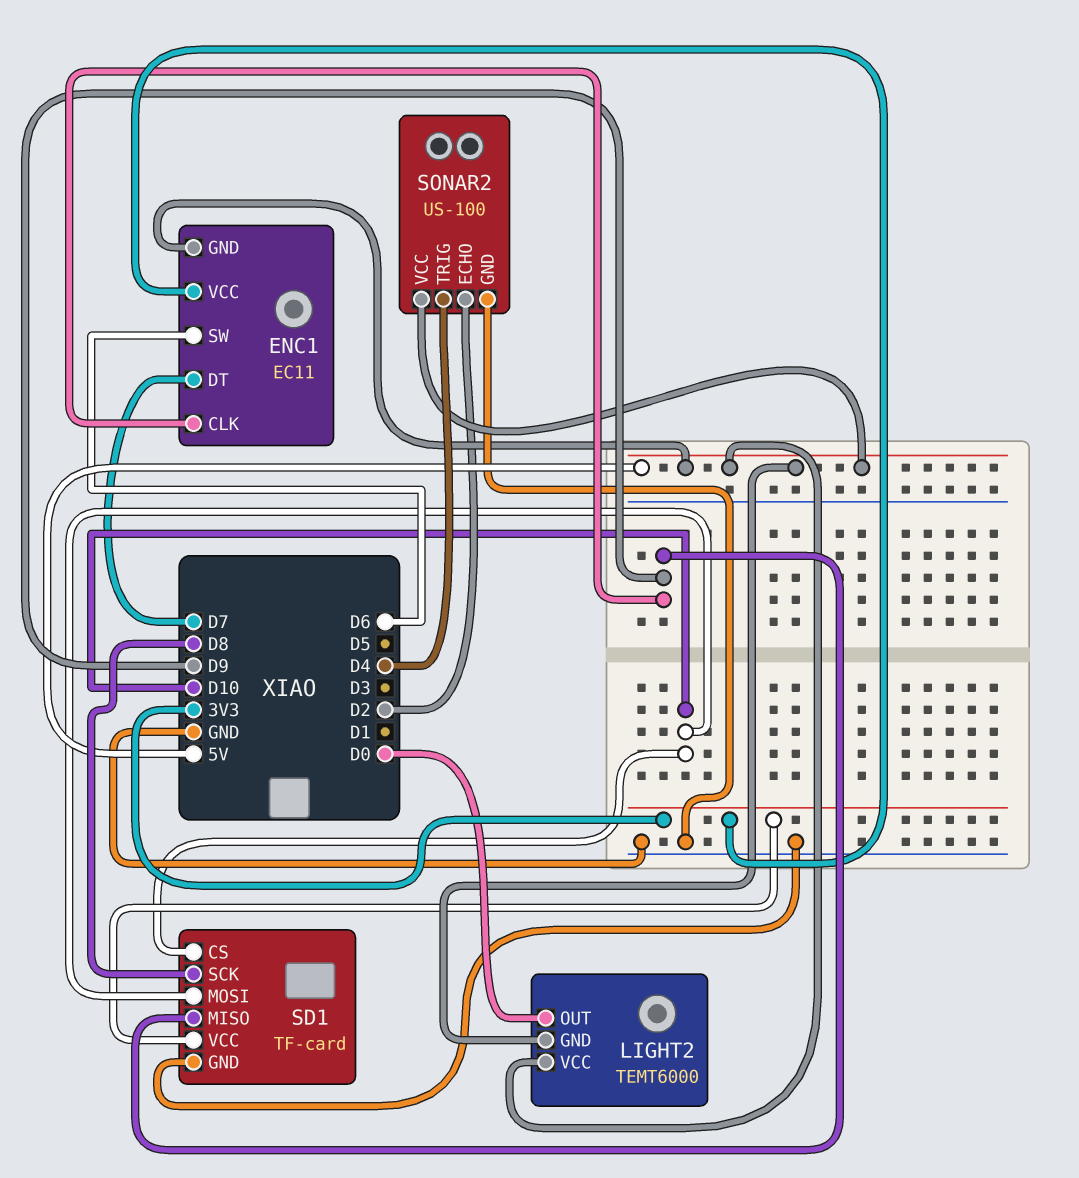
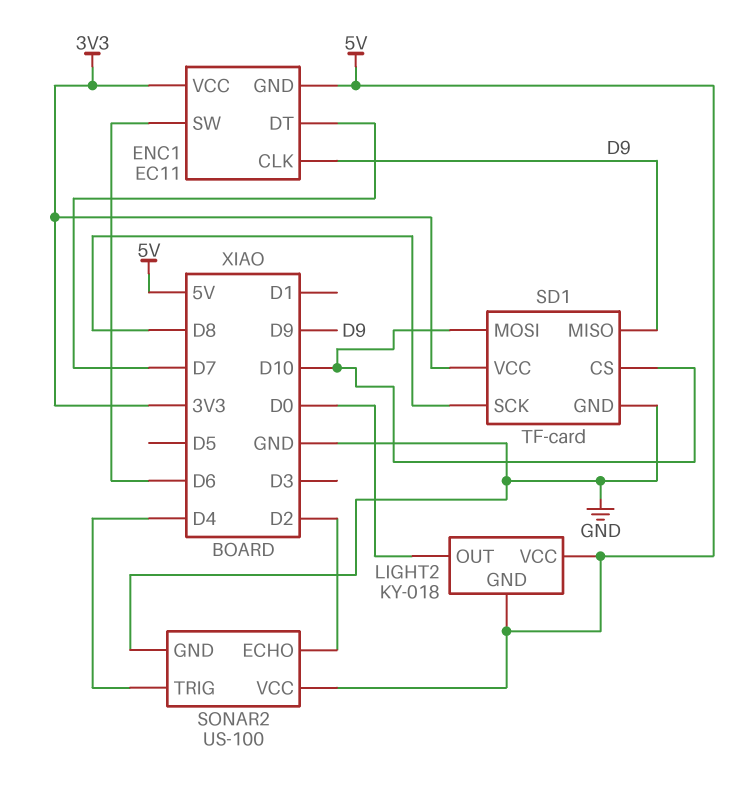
LIGHT2: TEMT6000 -> KY-018

